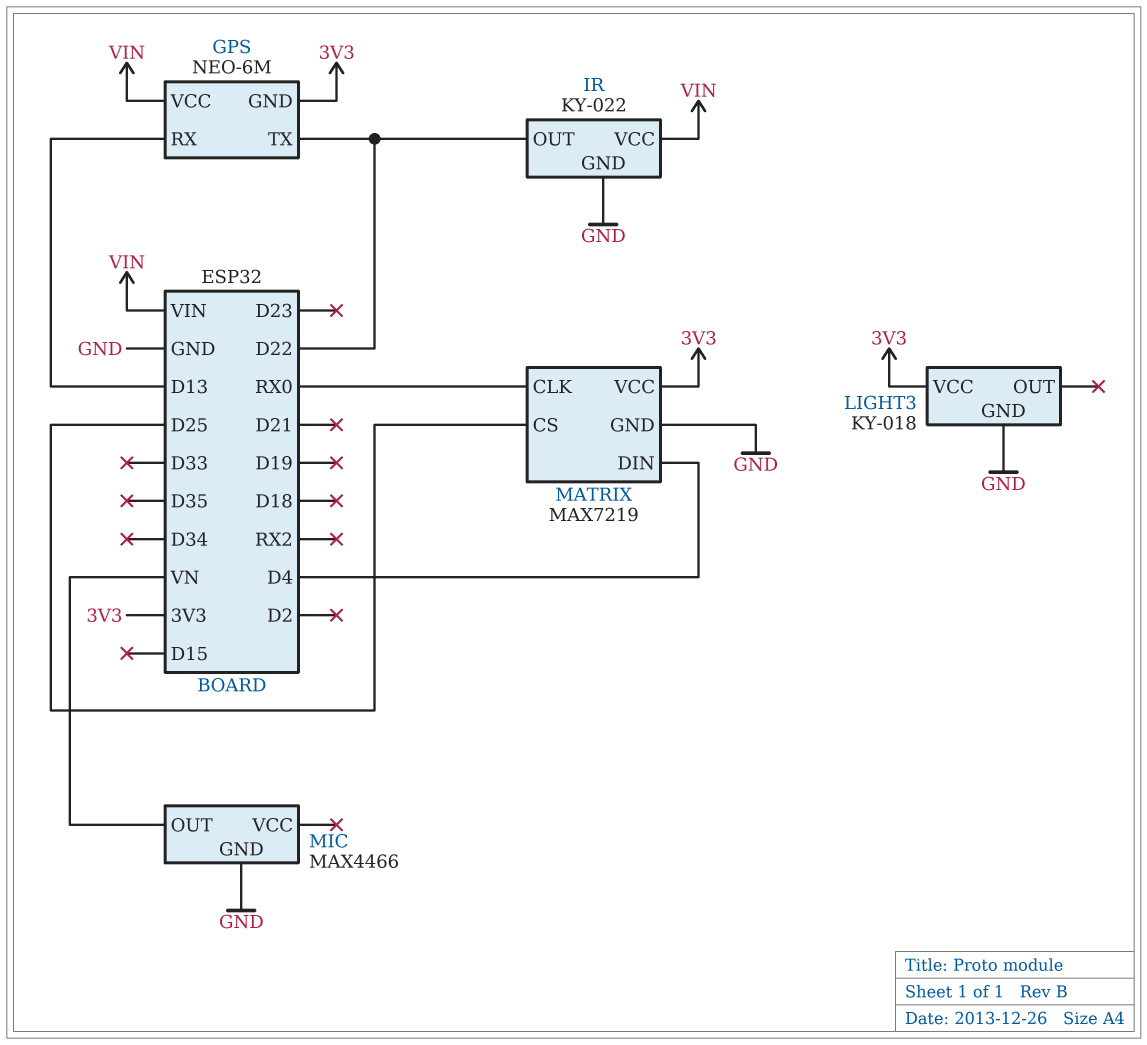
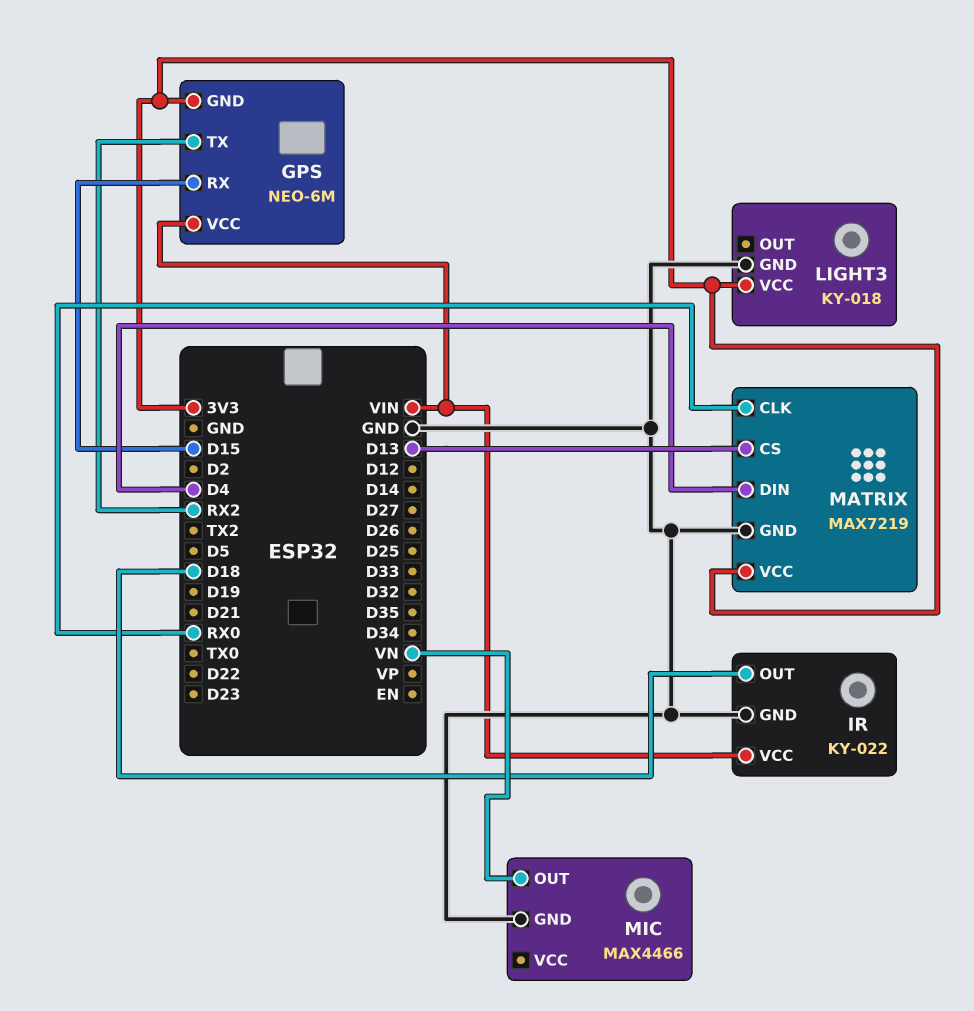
GPS pin RX: D13 -> D15
GPS pin TX: D22 -> RX2
IR pin OUT: D22 -> D18
MATRIX pin CS: D25 -> D13

